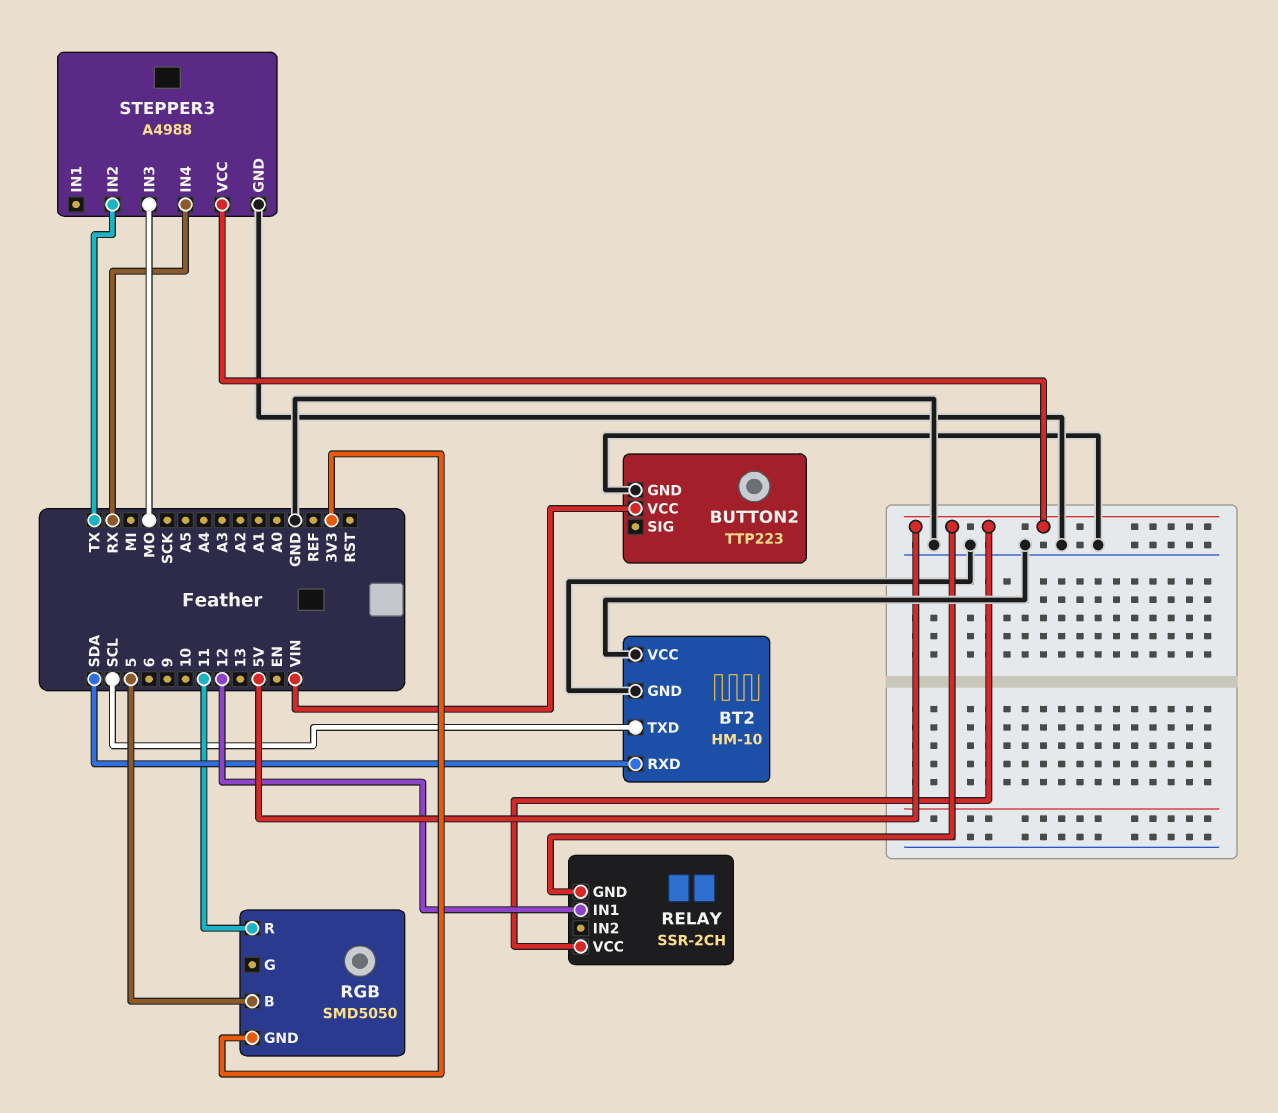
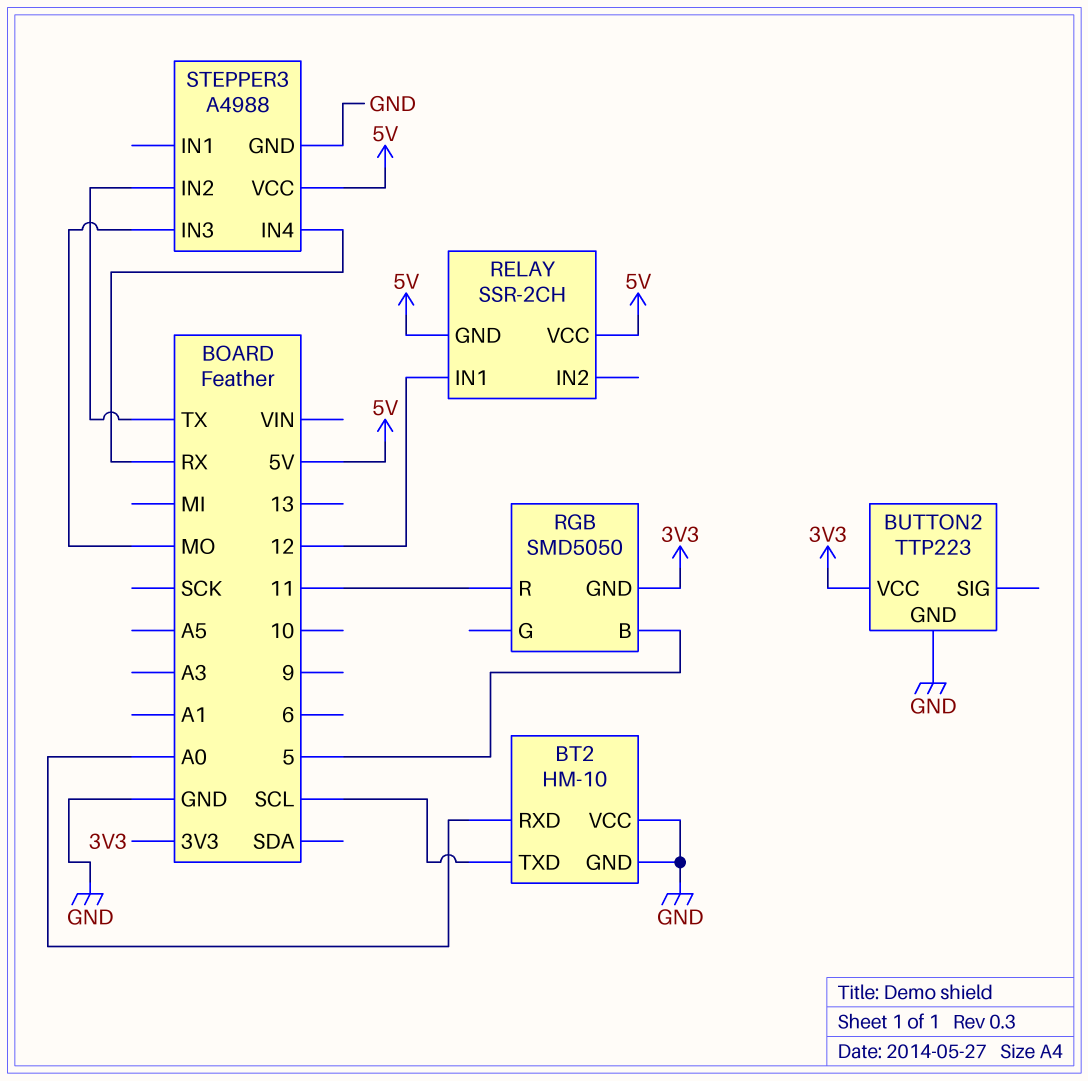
BT2 pin RXD: SDA -> A0
BUTTON2 pin VCC: VIN -> 3V3

